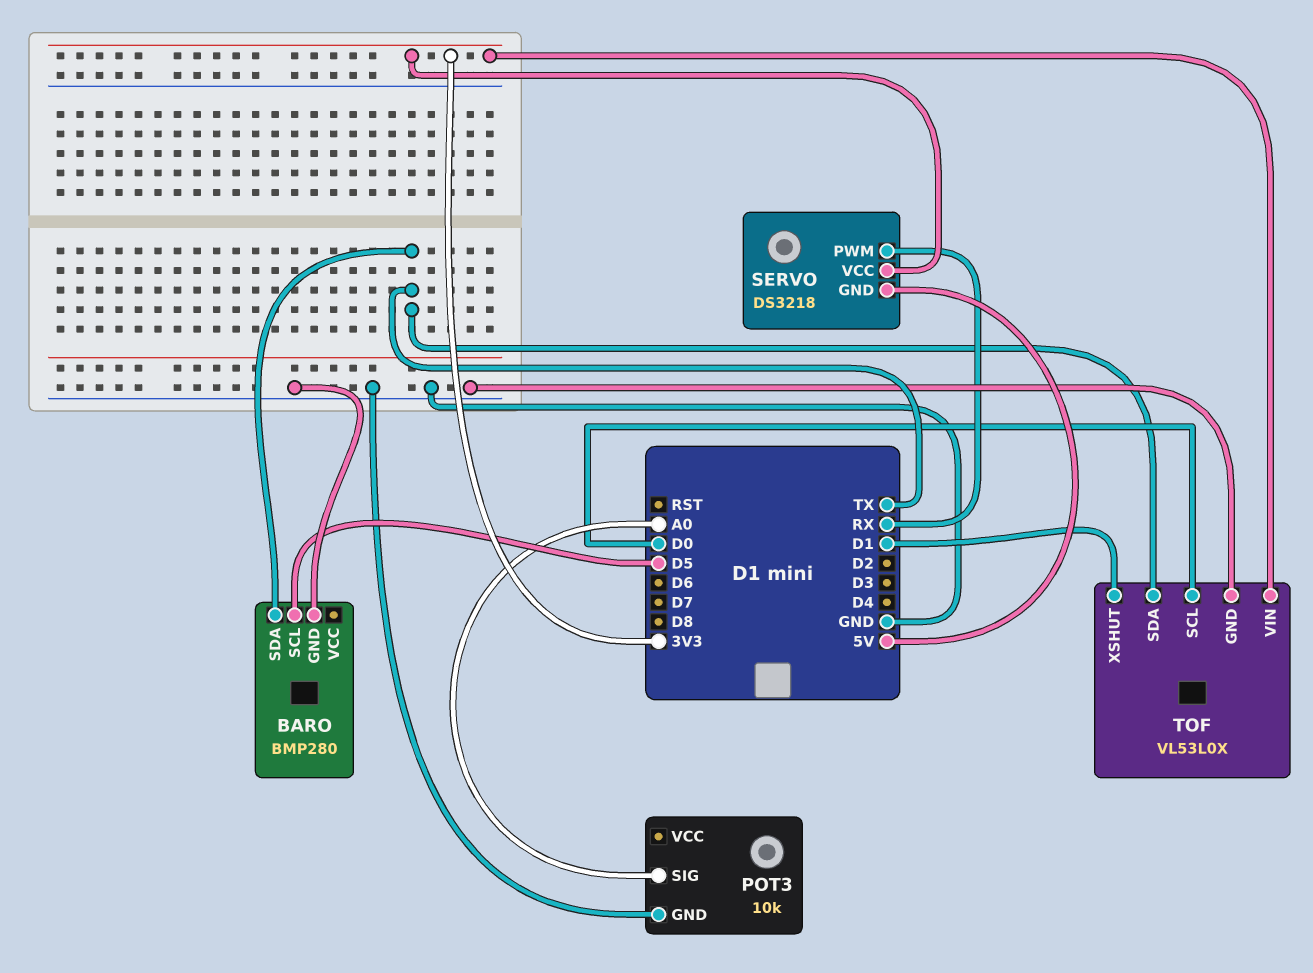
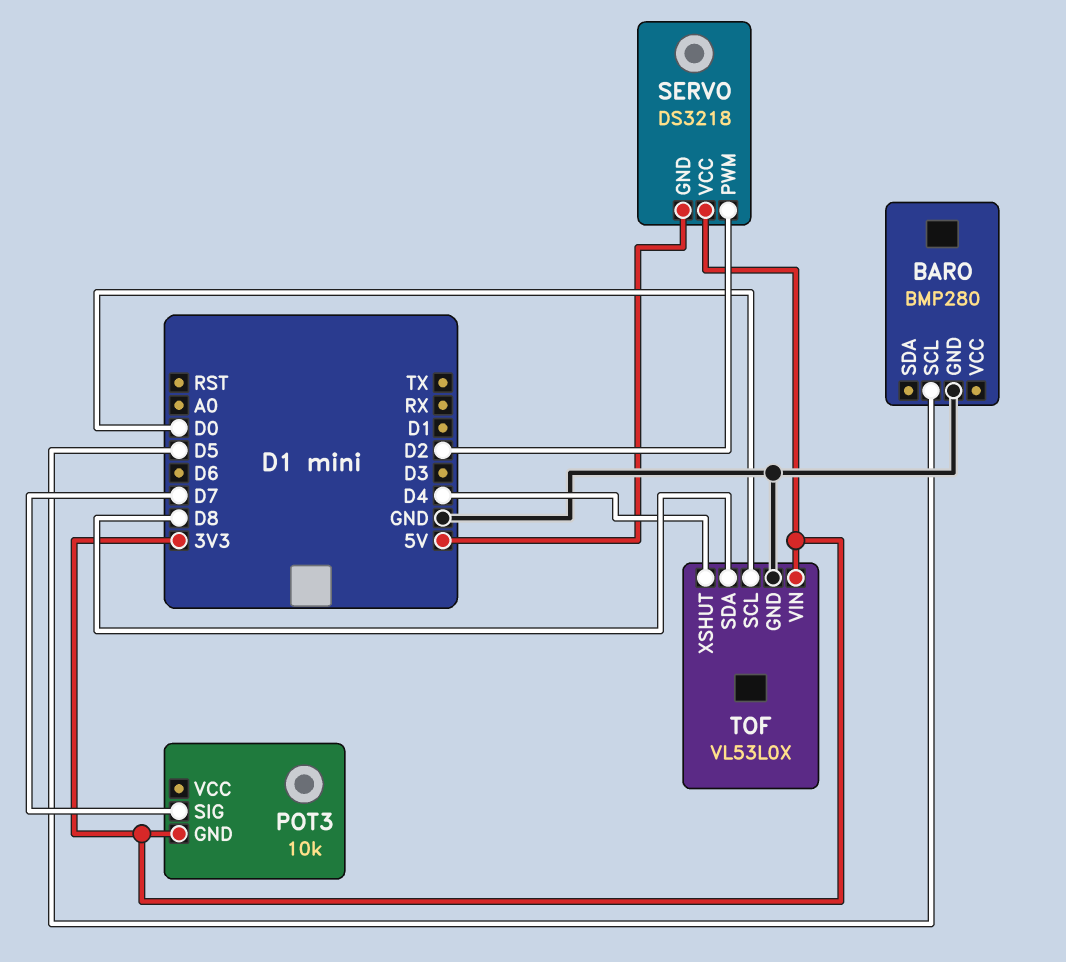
BARO pin SDA: TX -> none
POT3 pin GND: GND -> 3V3
POT3 pin SIG: A0 -> D7
SERVO pin PWM: RX -> D2
TOF pin SDA: TX -> D8
TOF pin XSHUT: D1 -> D4

